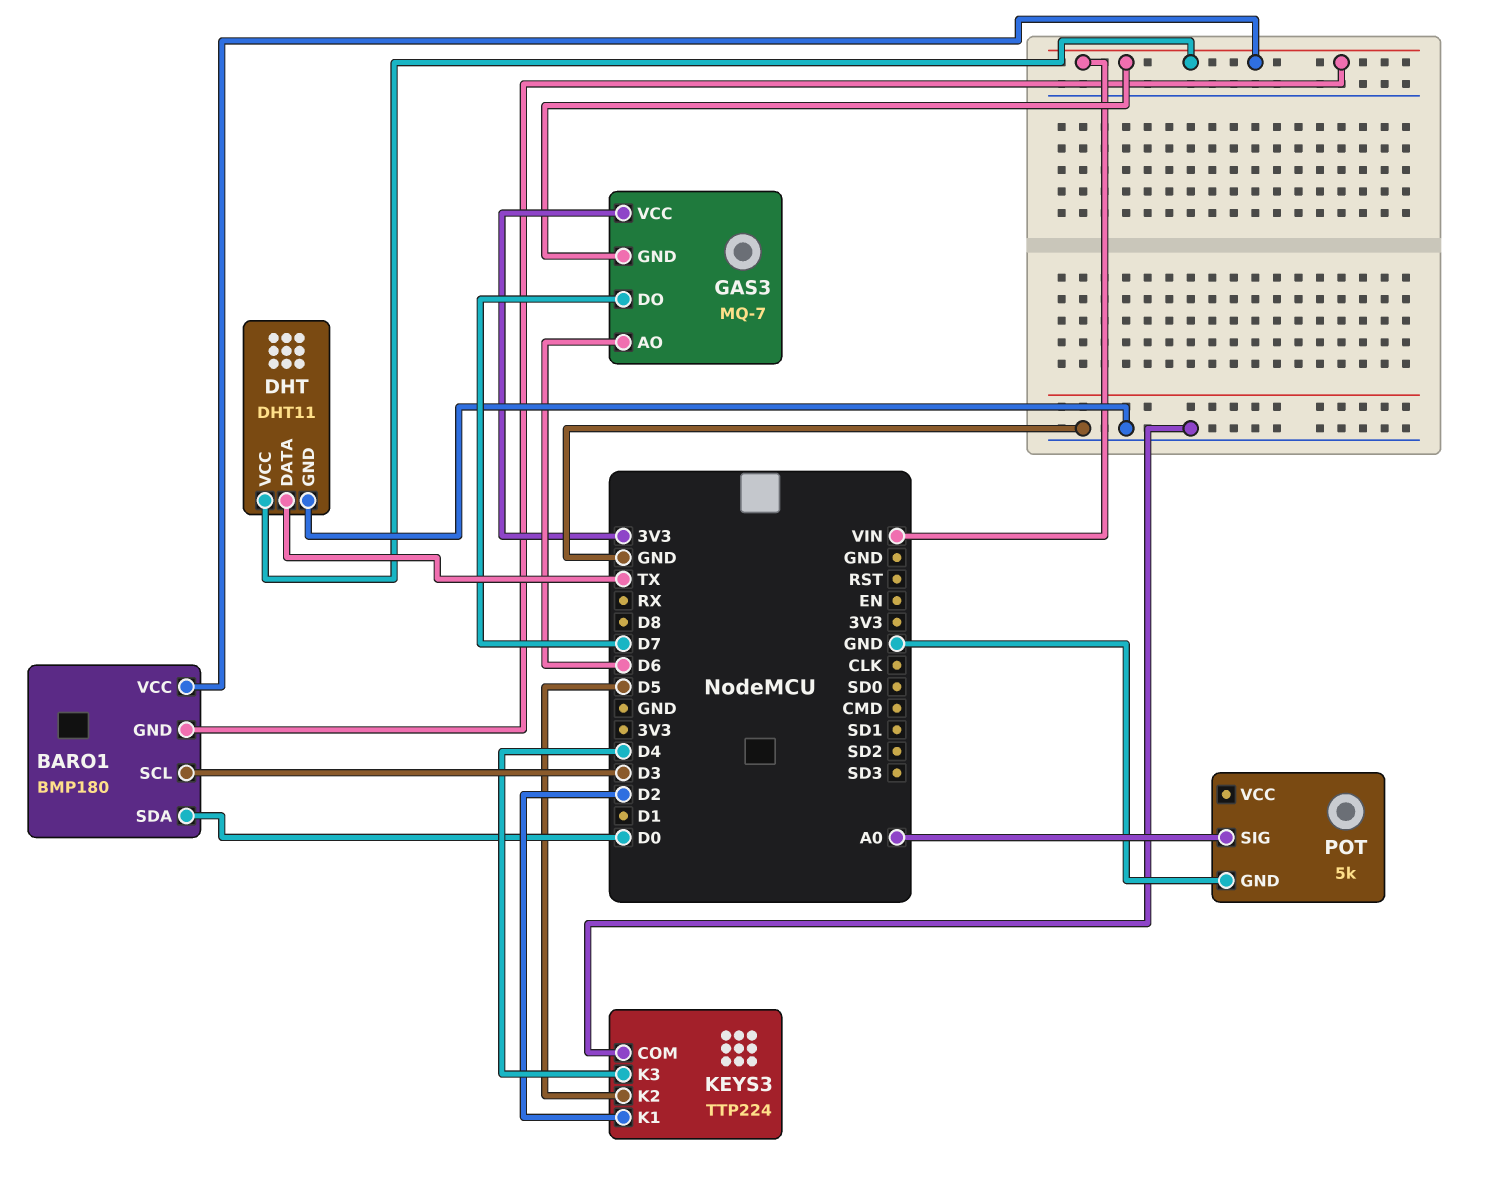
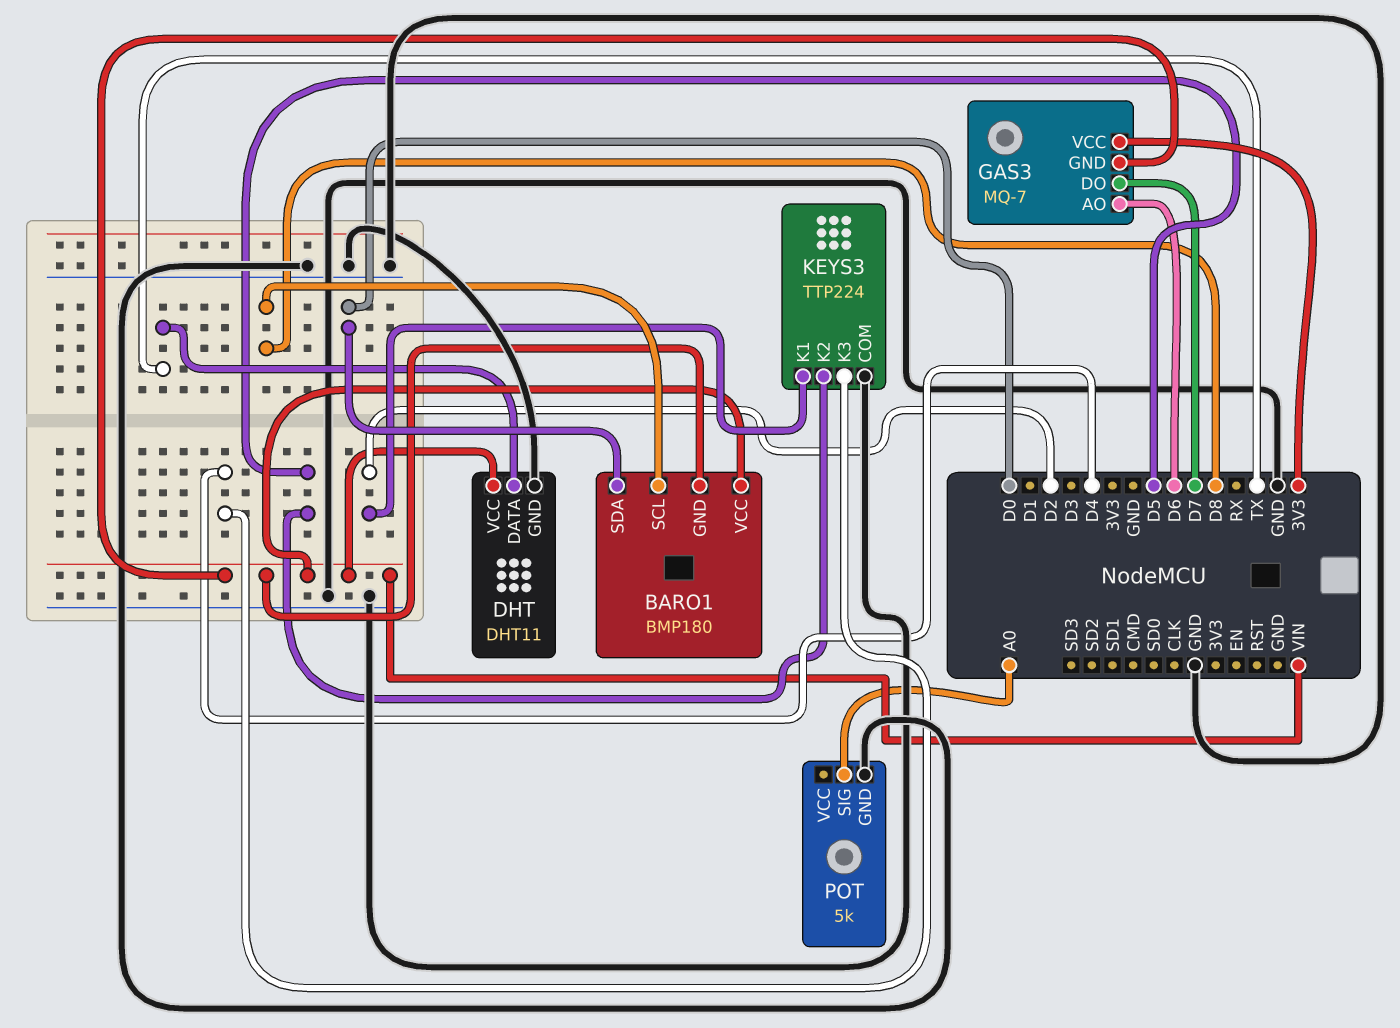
BARO1 pin SCL: D3 -> D8

